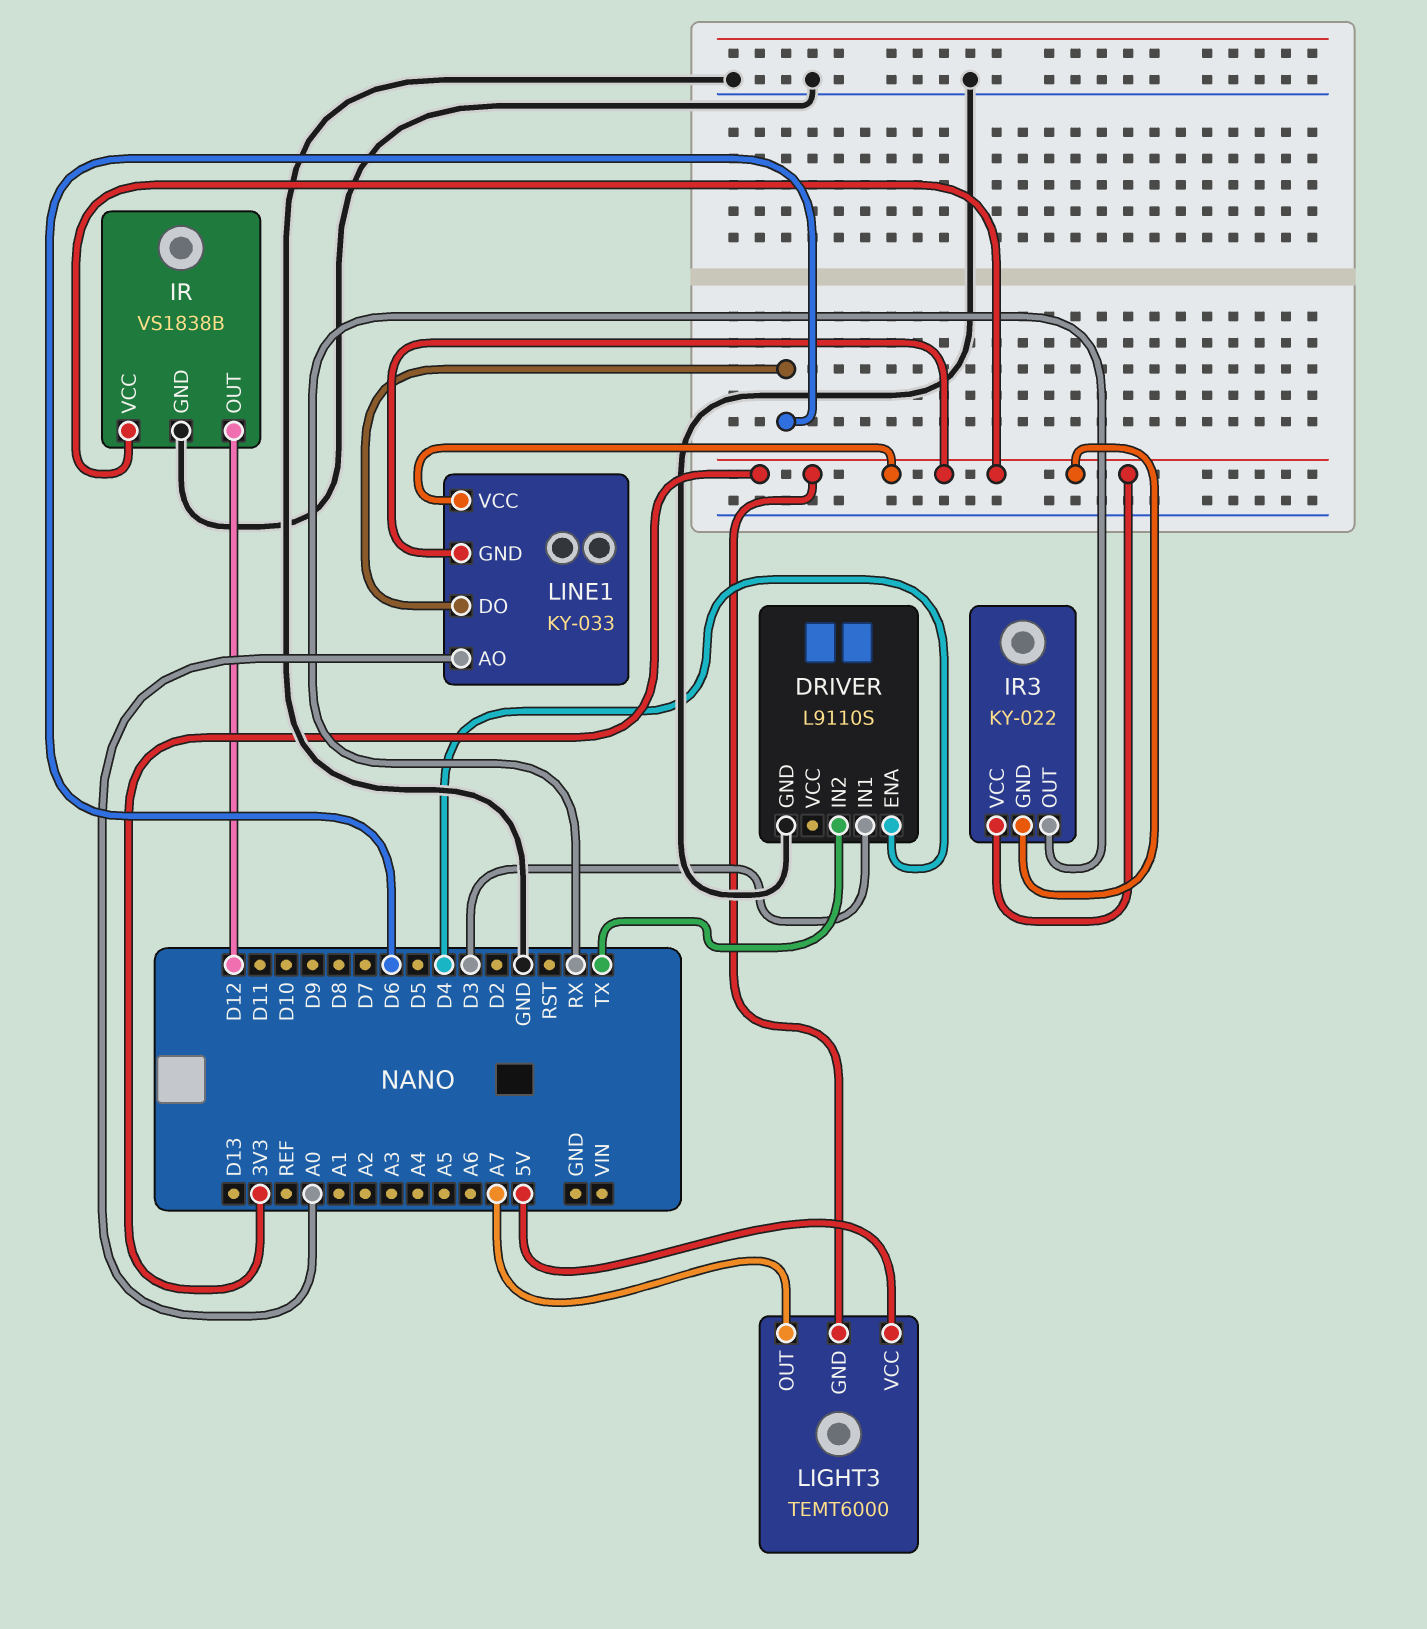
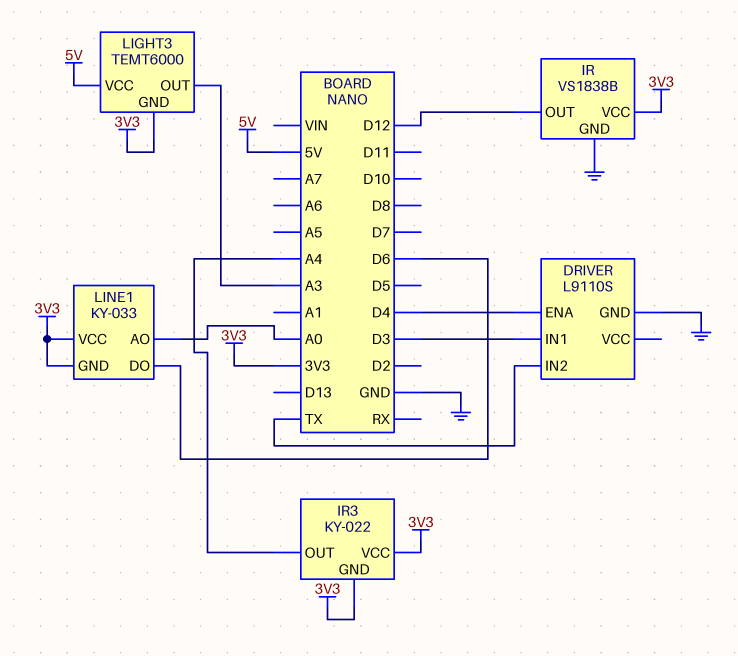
IR3 pin OUT: RX -> A4
LIGHT3 pin OUT: A7 -> A3

